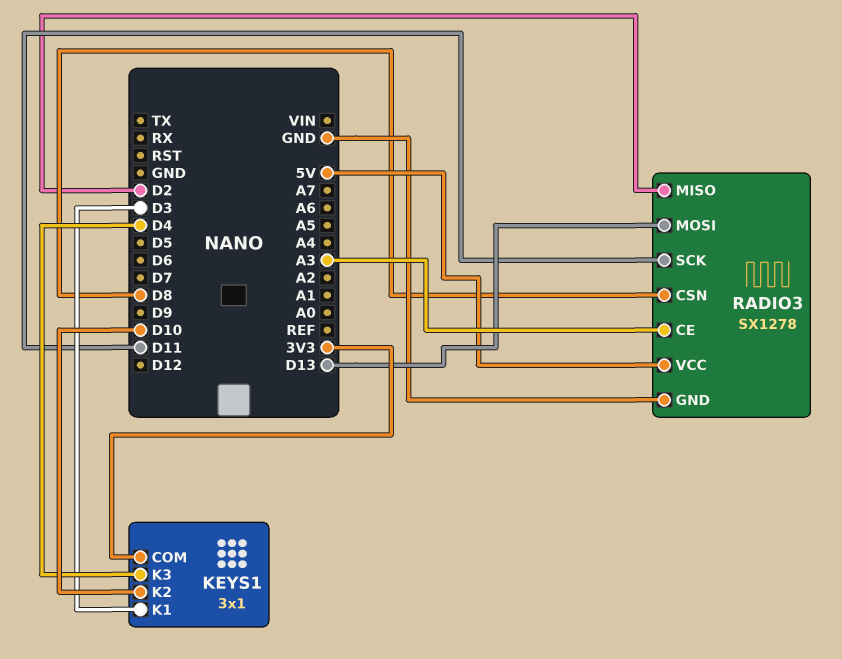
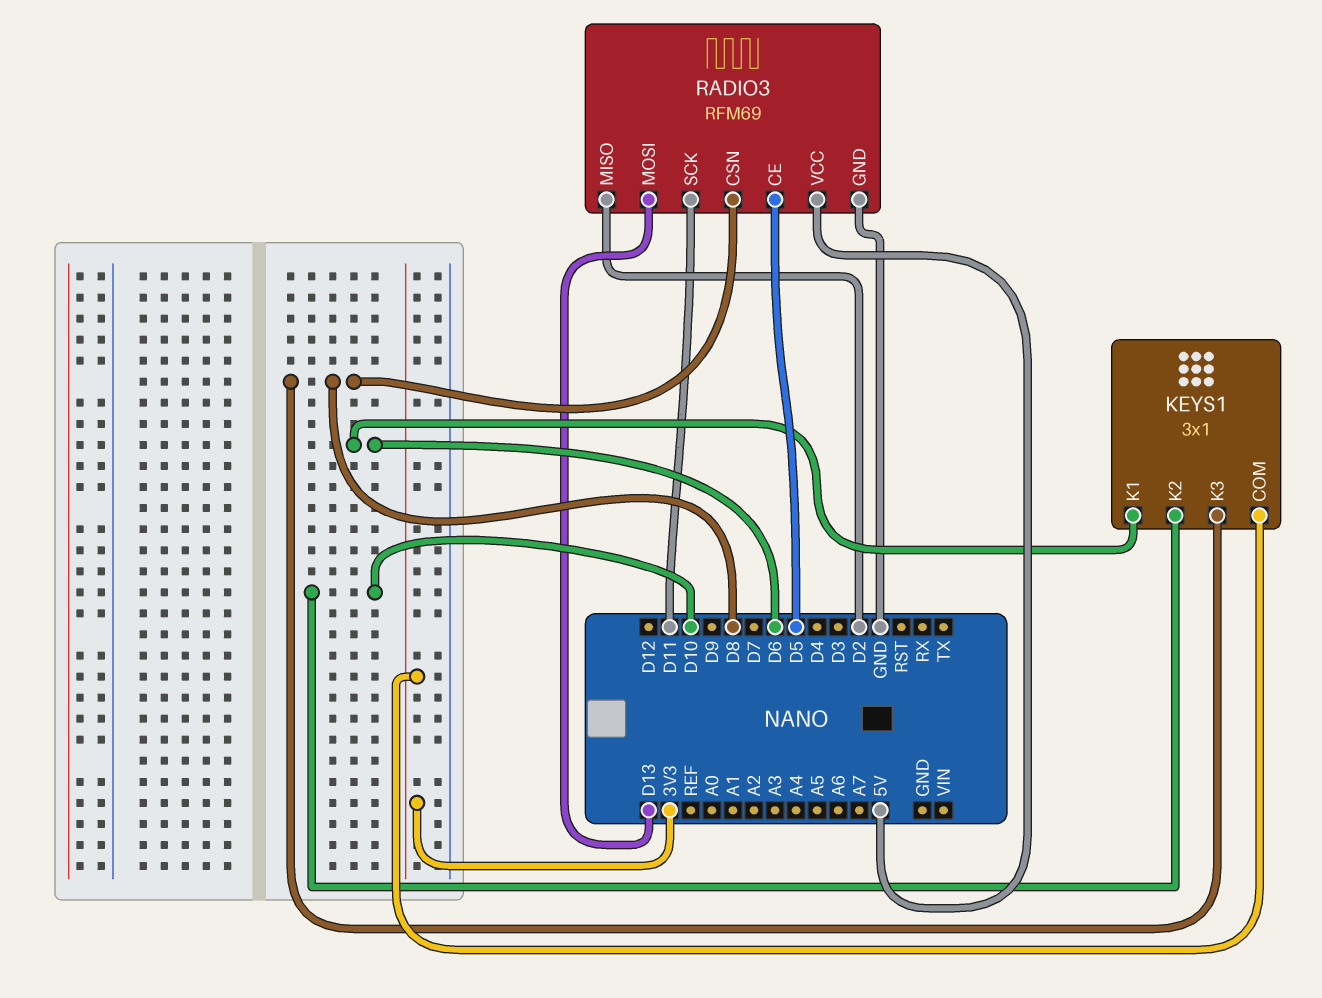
KEYS1 pin K1: D3 -> D6
KEYS1 pin K3: D4 -> D8
RADIO3: SX1278 -> RFM69
RADIO3 pin CE: A3 -> D5

